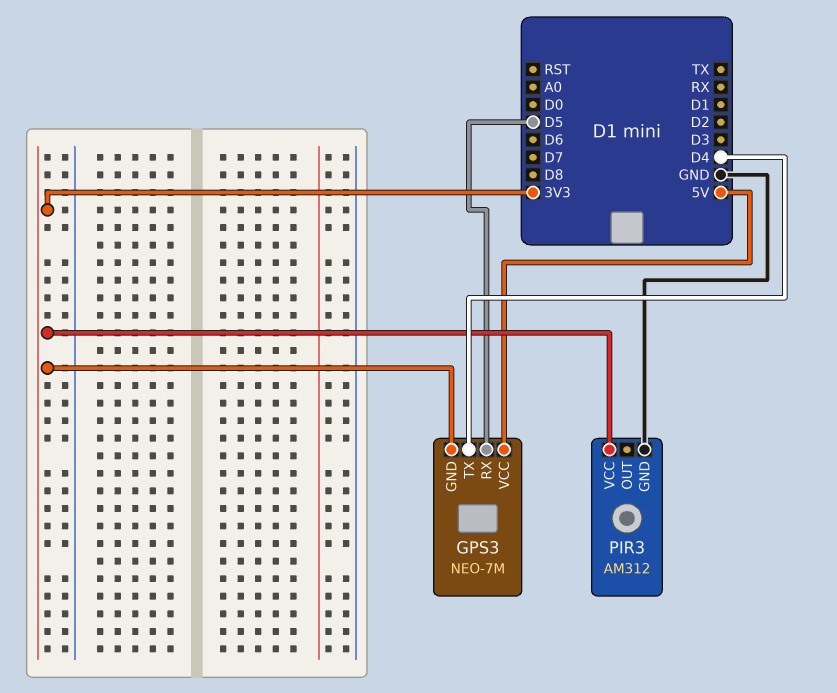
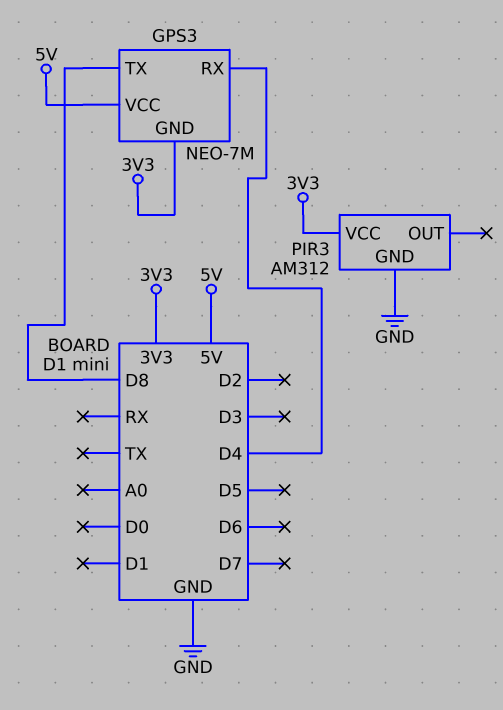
GPS3 pin RX: D5 -> D4
GPS3 pin TX: D4 -> D8

